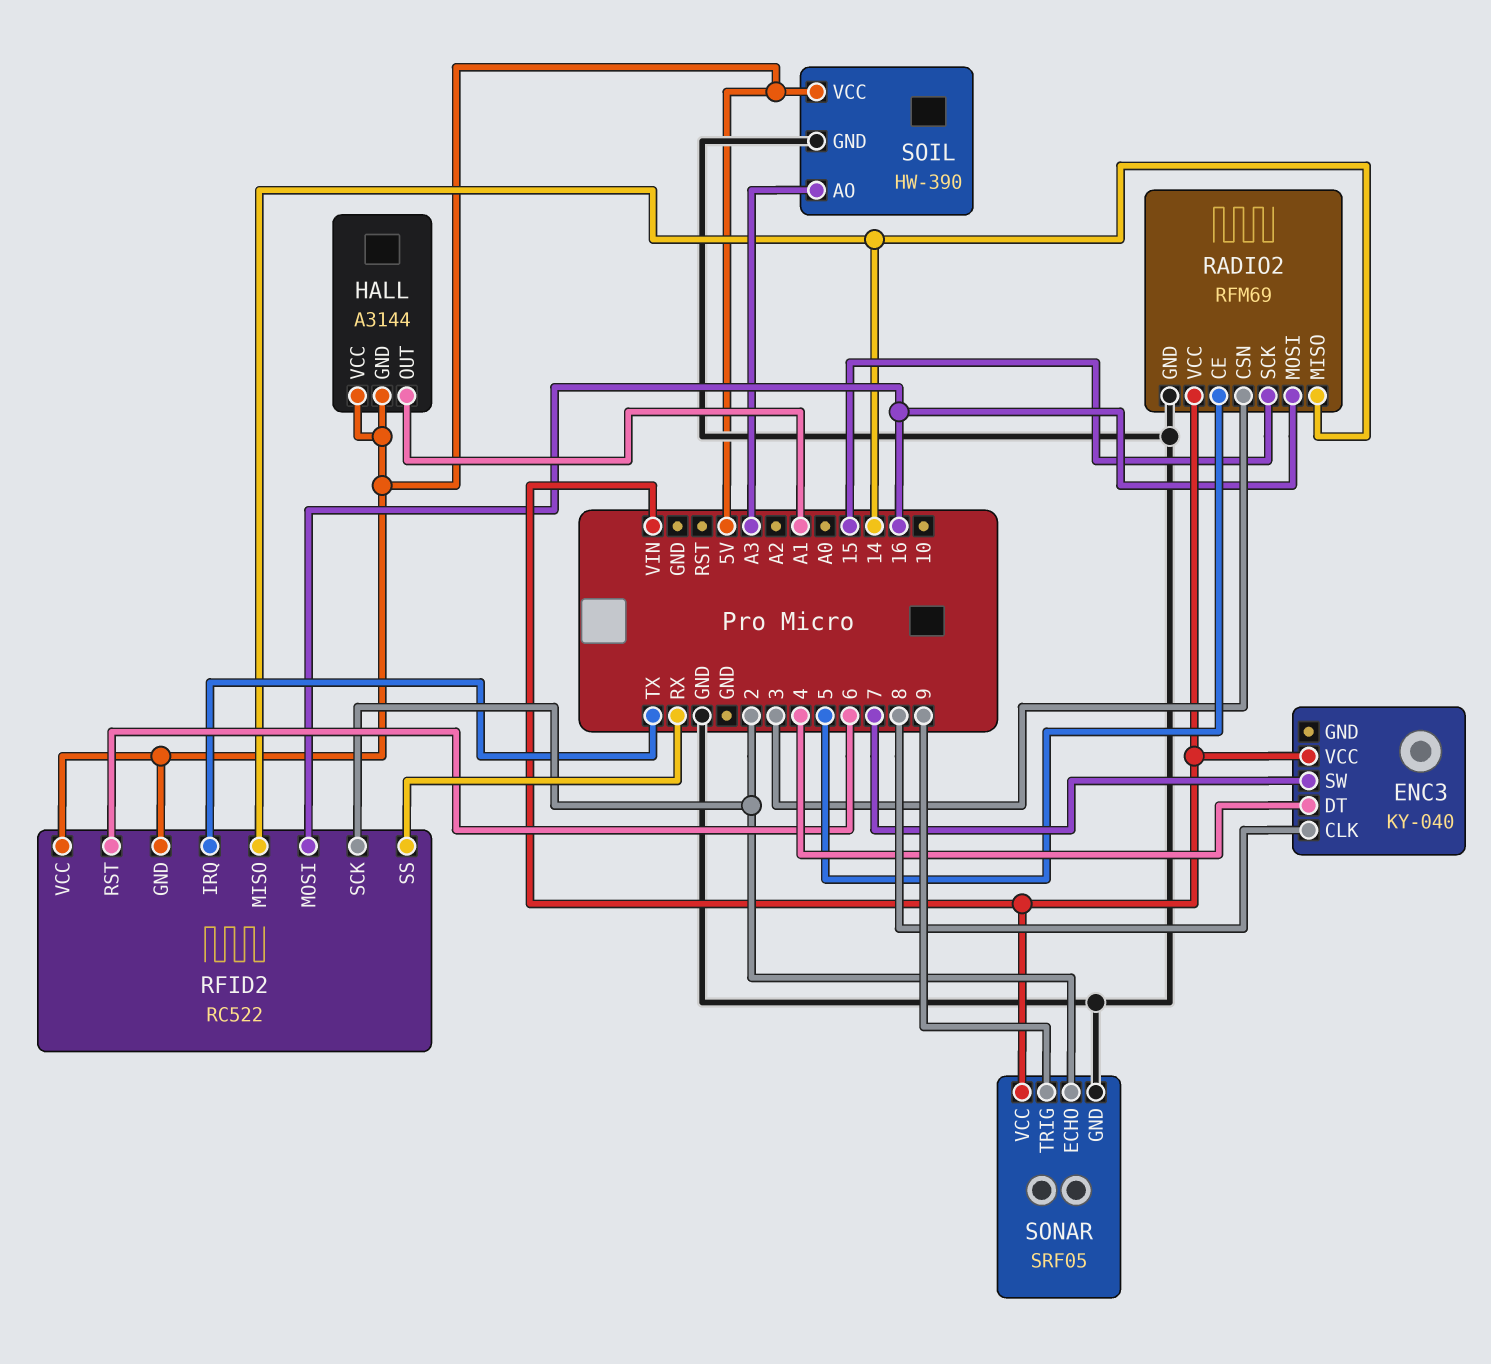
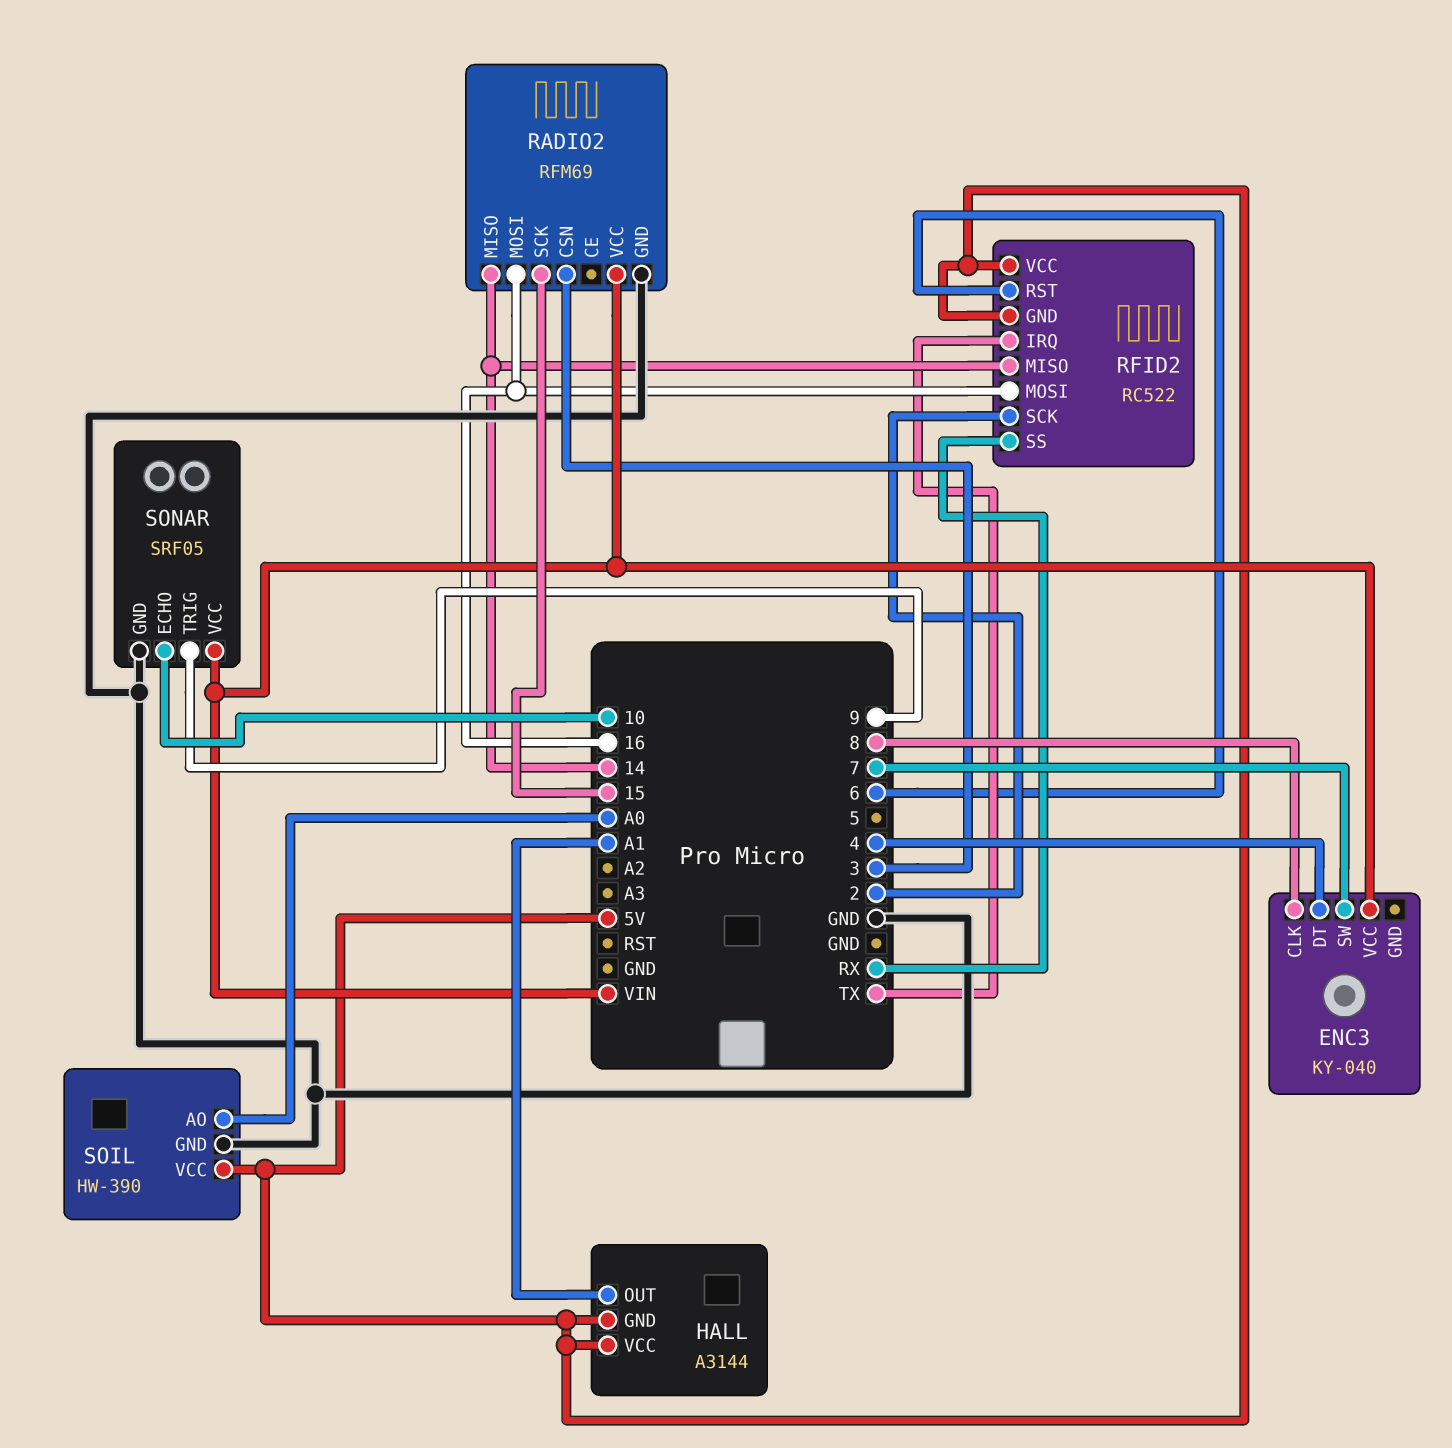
RADIO2 pin CE: 5 -> none
SOIL pin AO: A3 -> A0
SONAR pin ECHO: 2 -> 10

